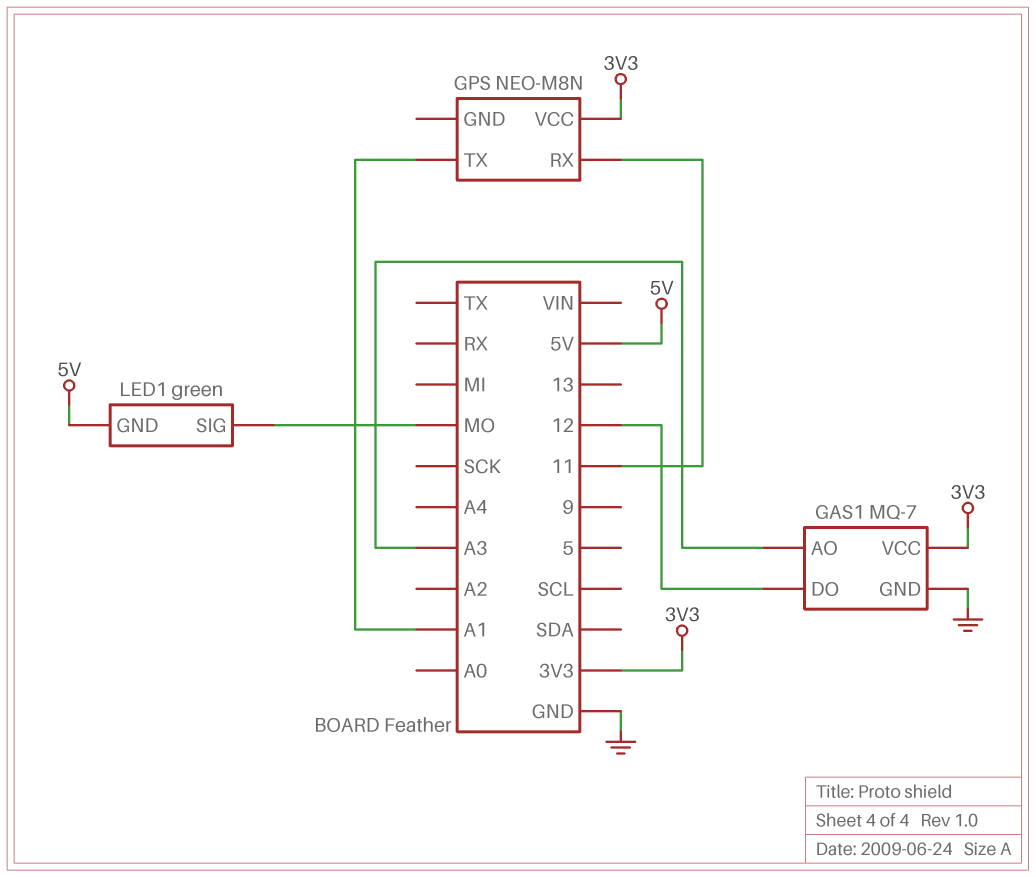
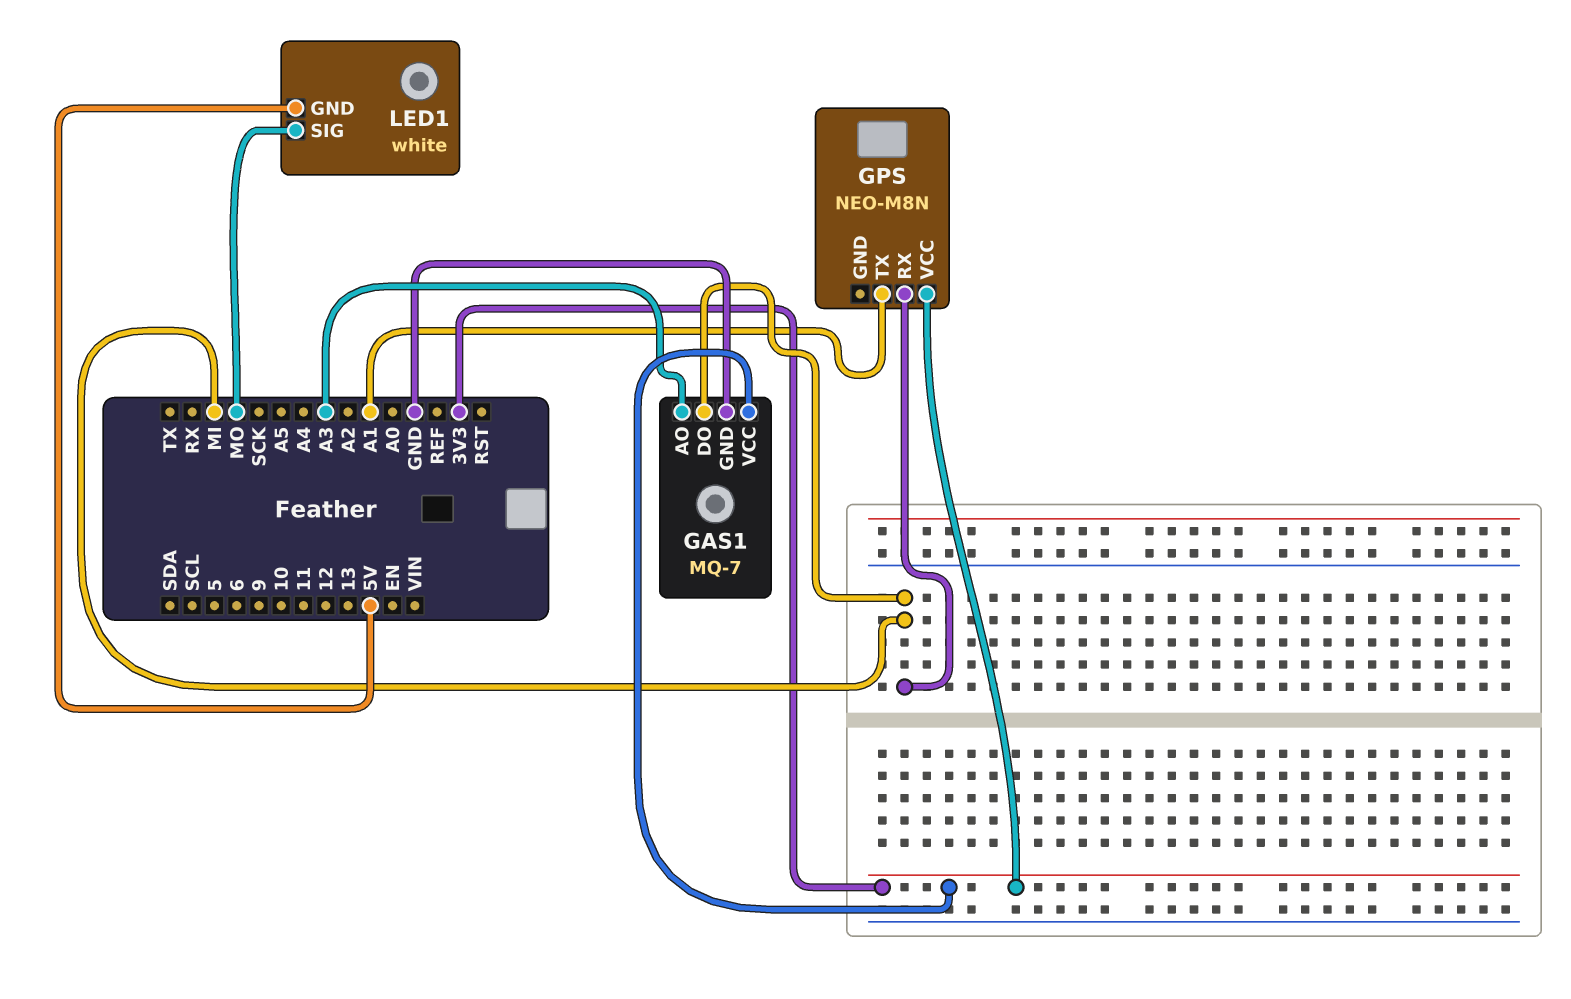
GAS1 pin DO: 12 -> MI
GPS pin RX: 11 -> MI
LED1: green -> white

